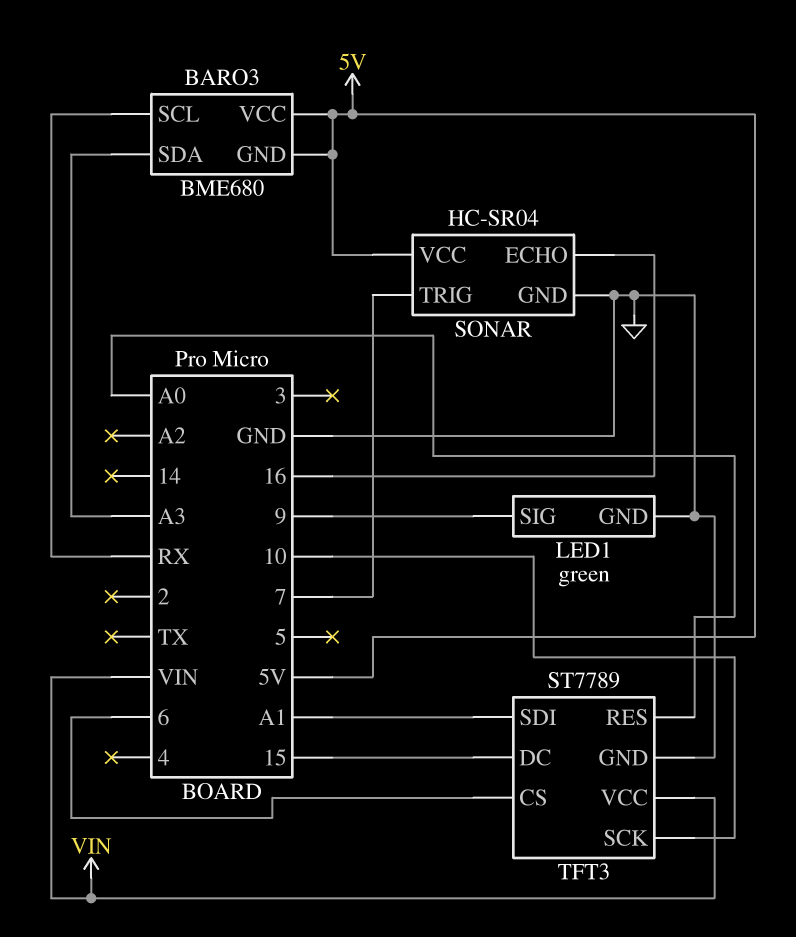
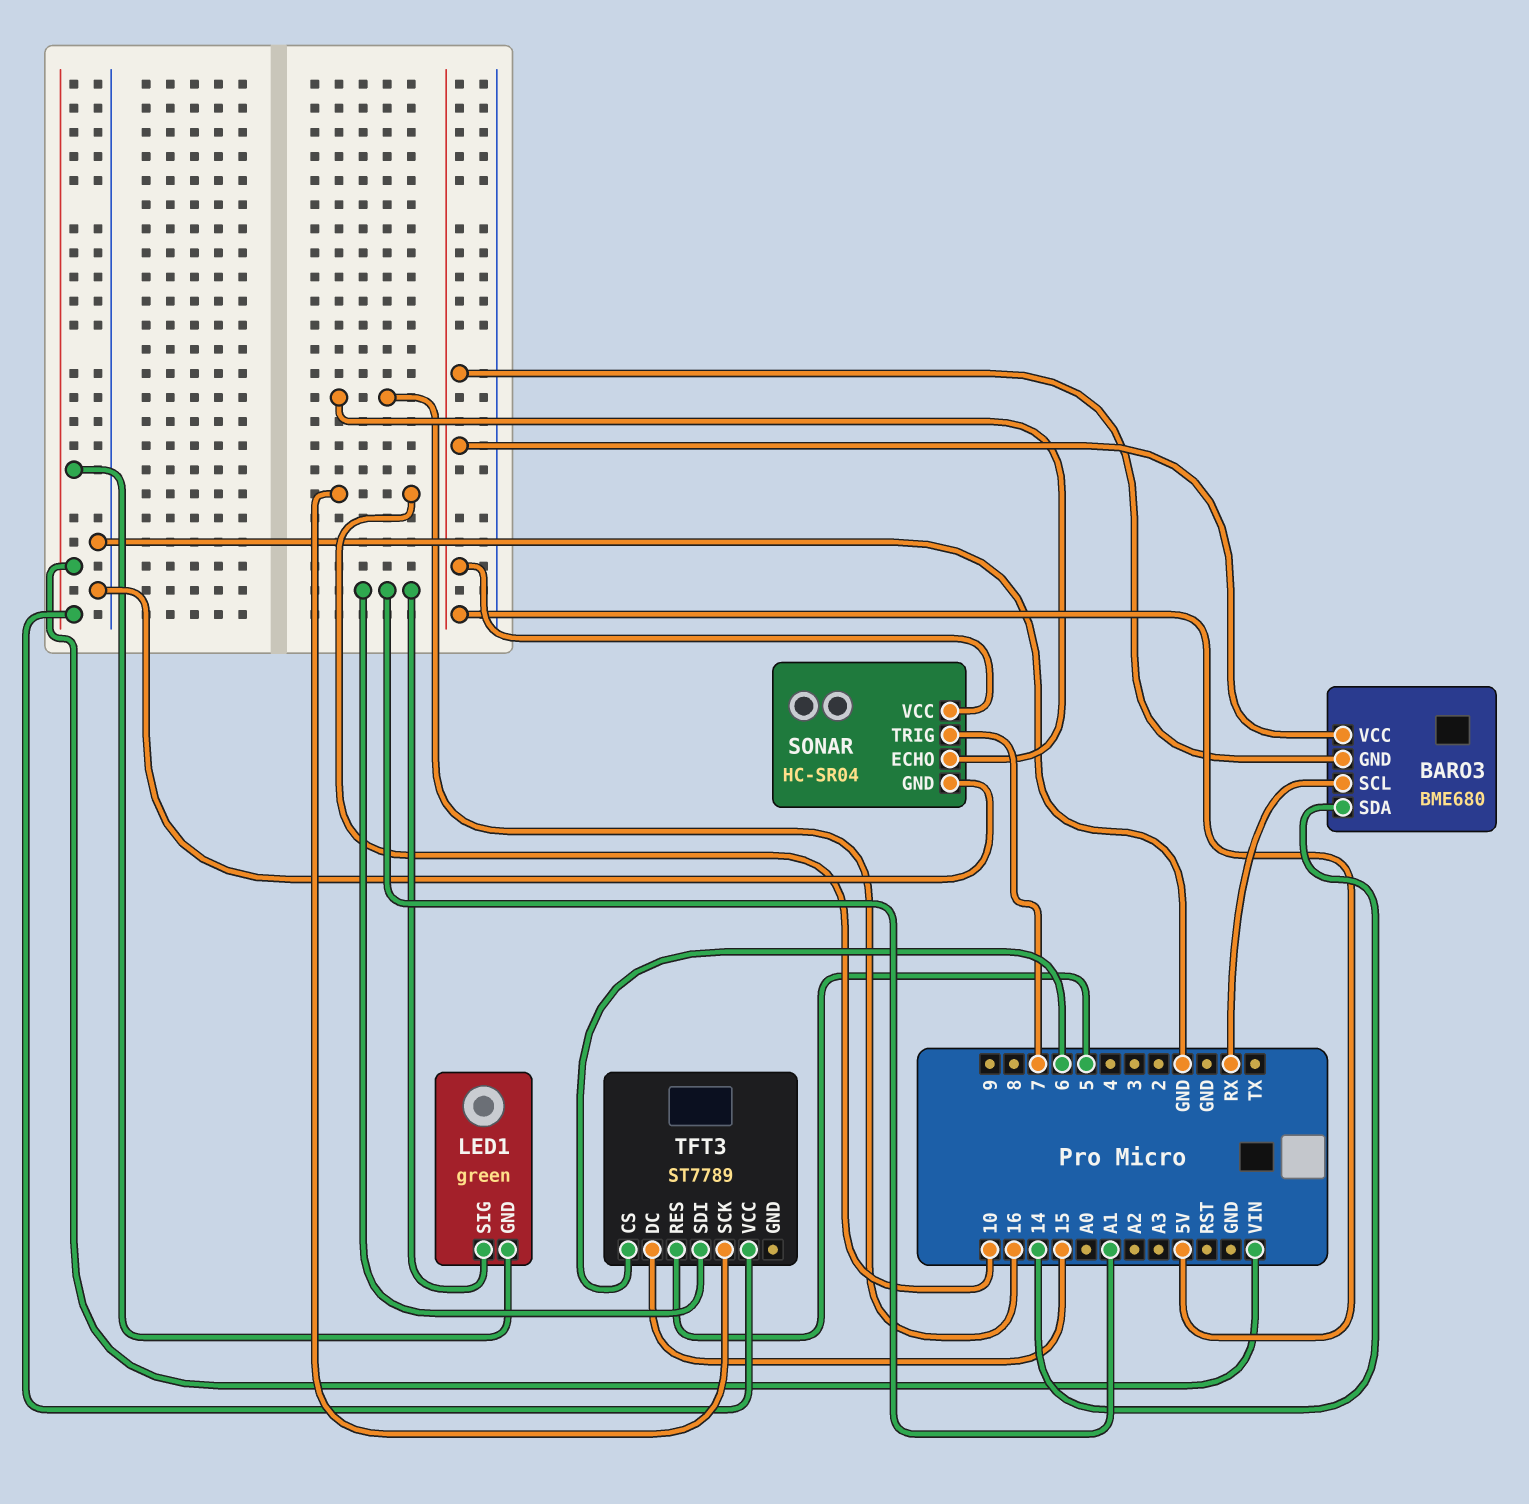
BARO3 pin SDA: A3 -> 14
LED1 pin GND: GND -> VIN
LED1 pin SIG: 9 -> A1
TFT3 pin GND: GND -> none
TFT3 pin RES: A0 -> 5

